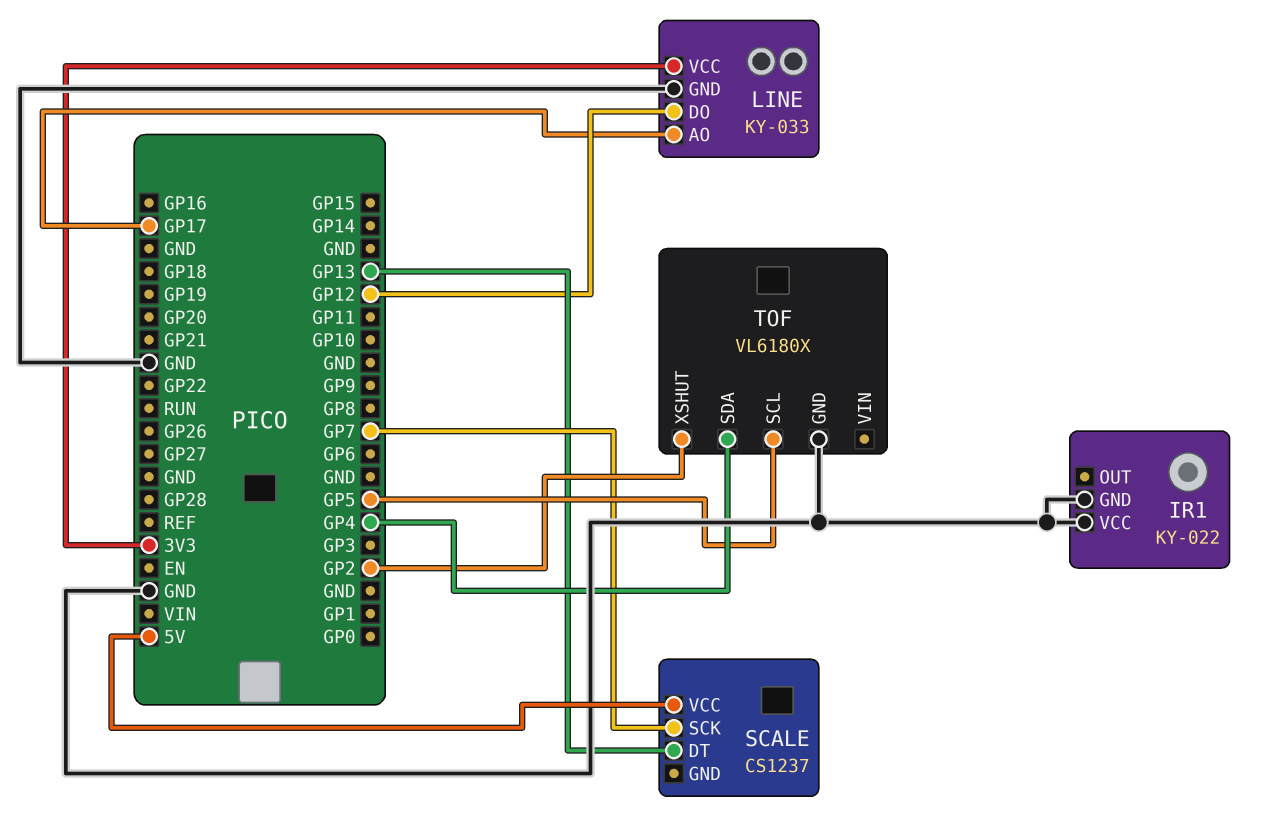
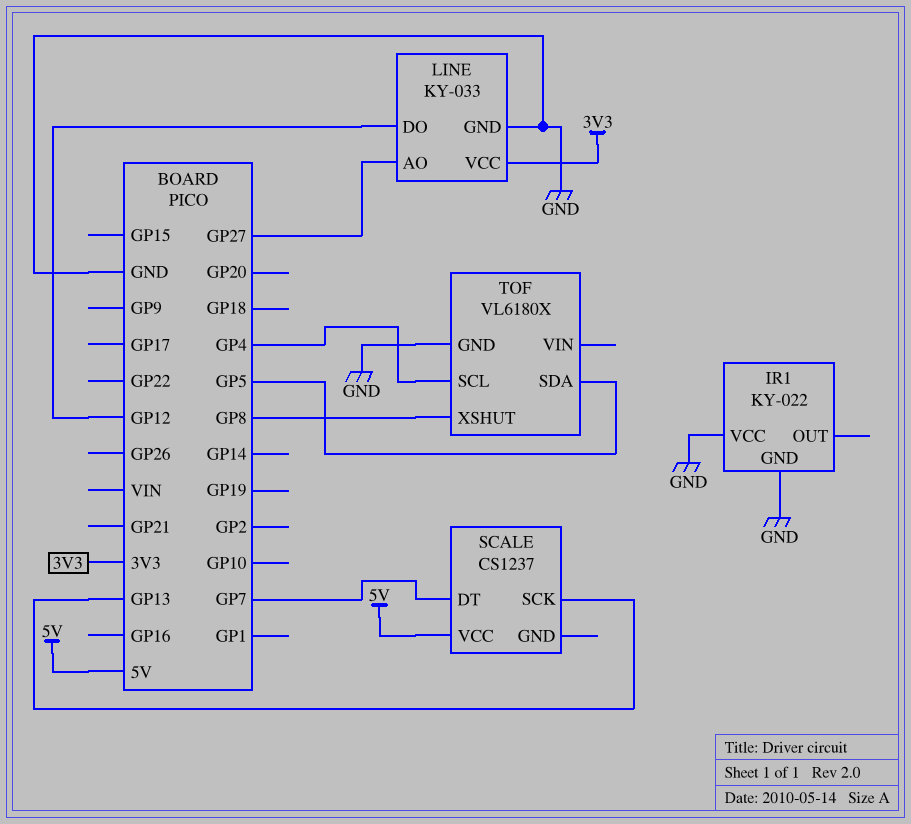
LINE pin AO: GP17 -> GP27
SCALE pin DT: GP13 -> GP7
SCALE pin SCK: GP7 -> GP13
TOF pin SCL: GP5 -> GP4
TOF pin SDA: GP4 -> GP5
TOF pin XSHUT: GP2 -> GP8

